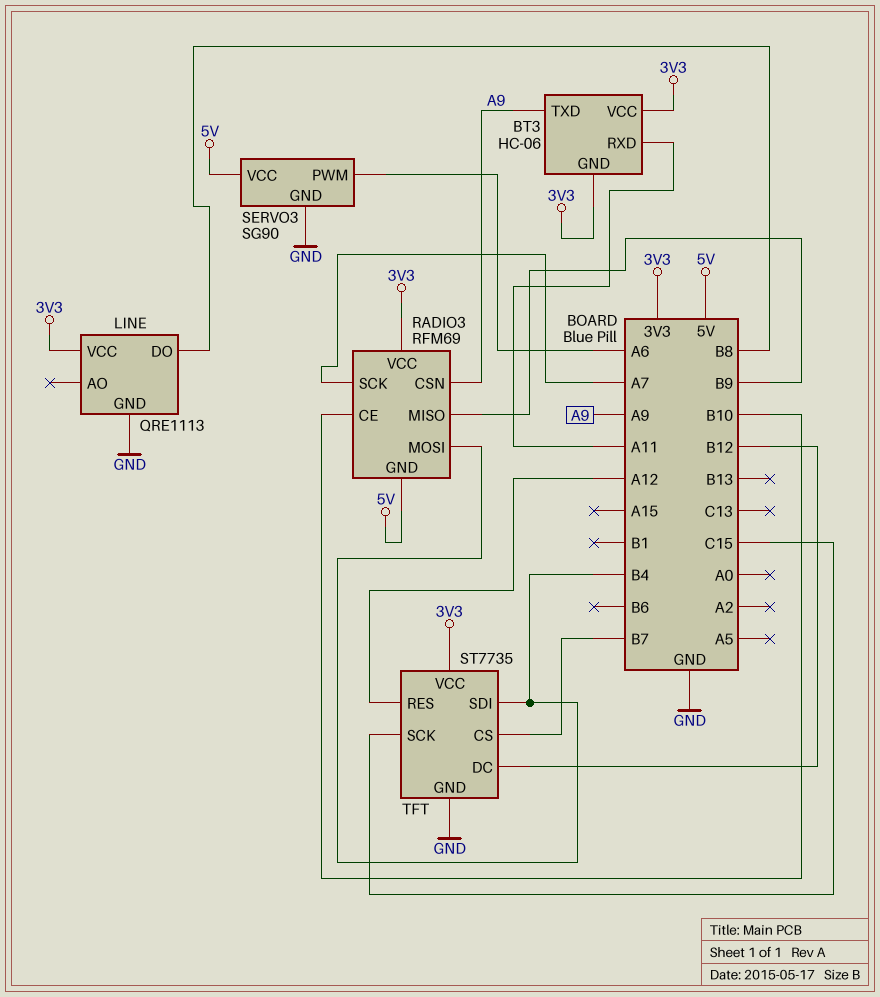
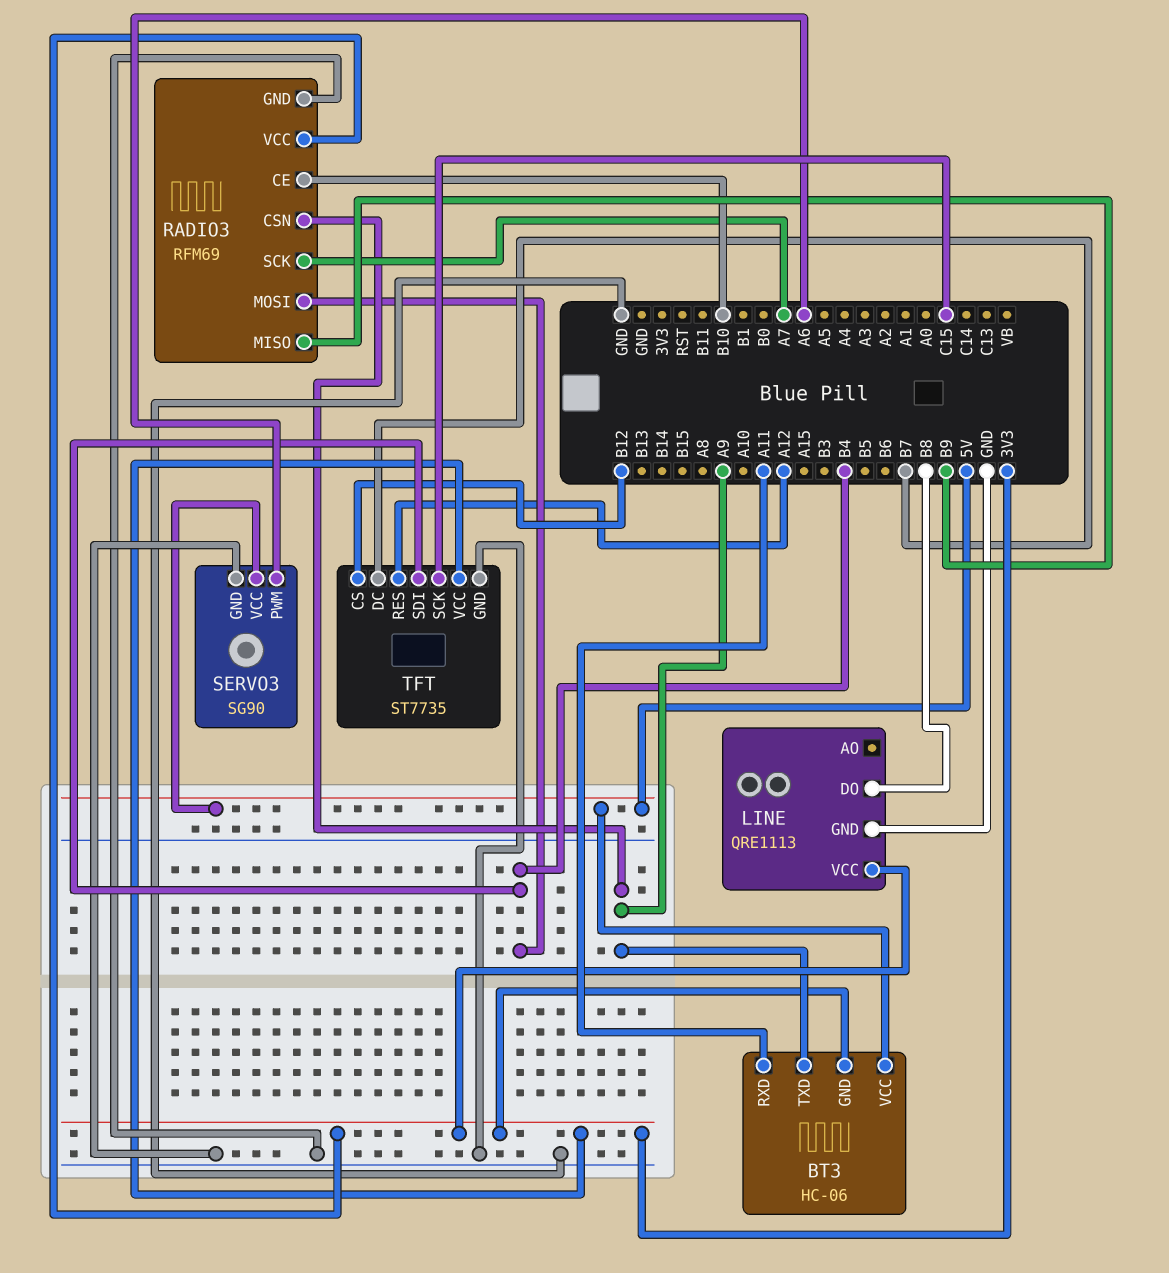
BT3 pin VCC: 3V3 -> 5V
RADIO3 pin GND: 5V -> GND
TFT pin CS: B7 -> B12
TFT pin DC: B12 -> B7

